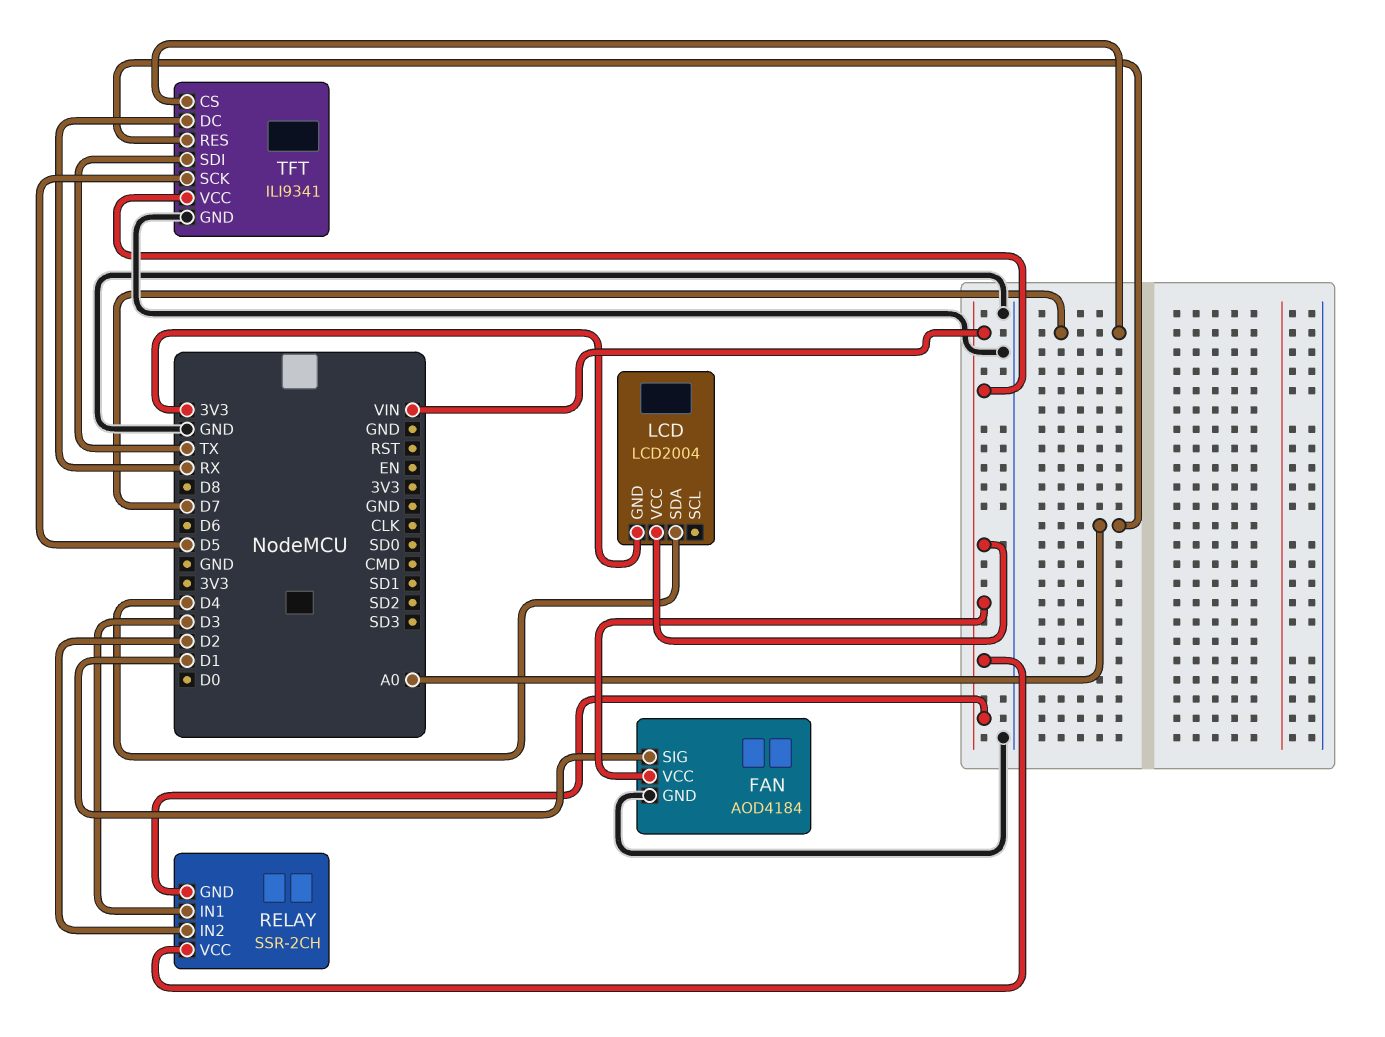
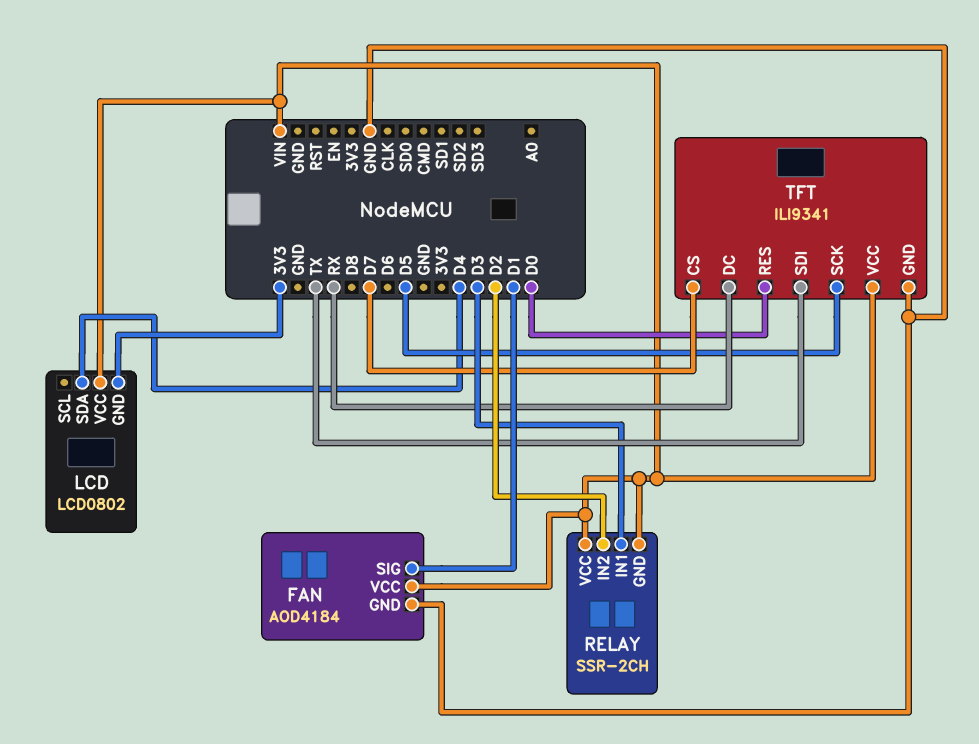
LCD: LCD2004 -> LCD0802
TFT pin RES: A0 -> D0

